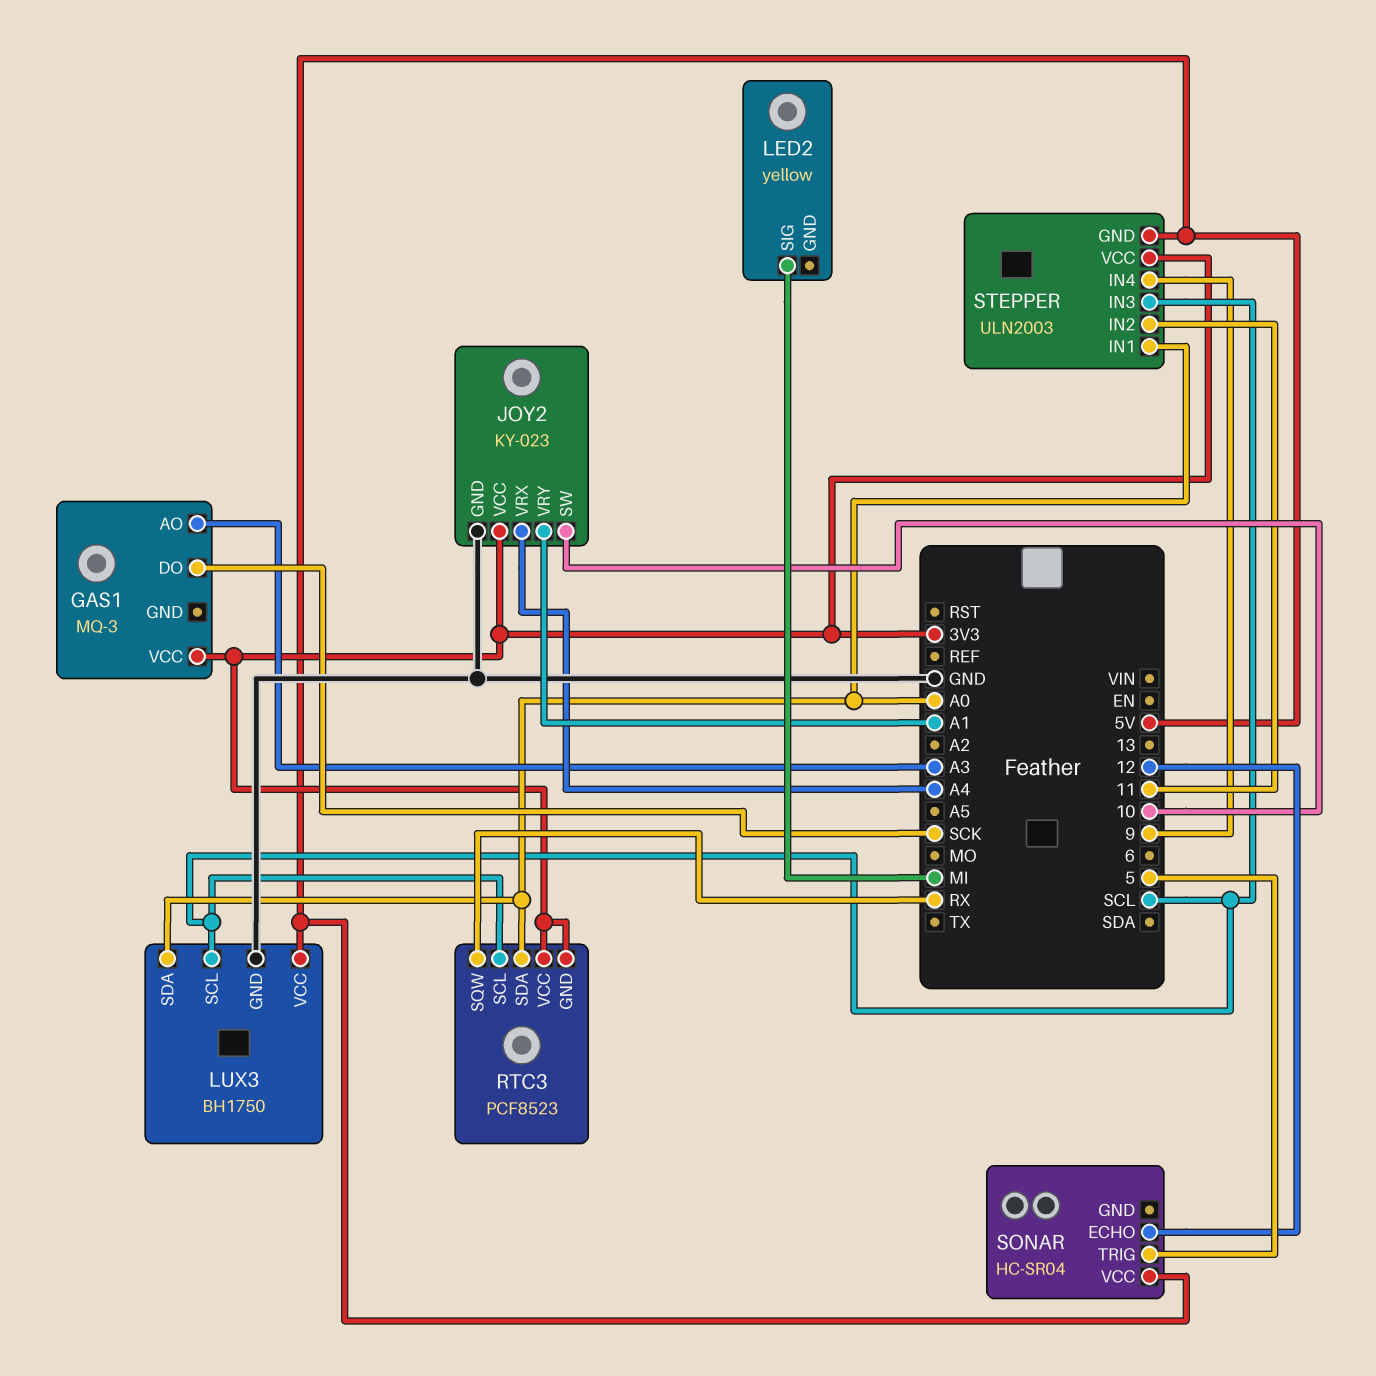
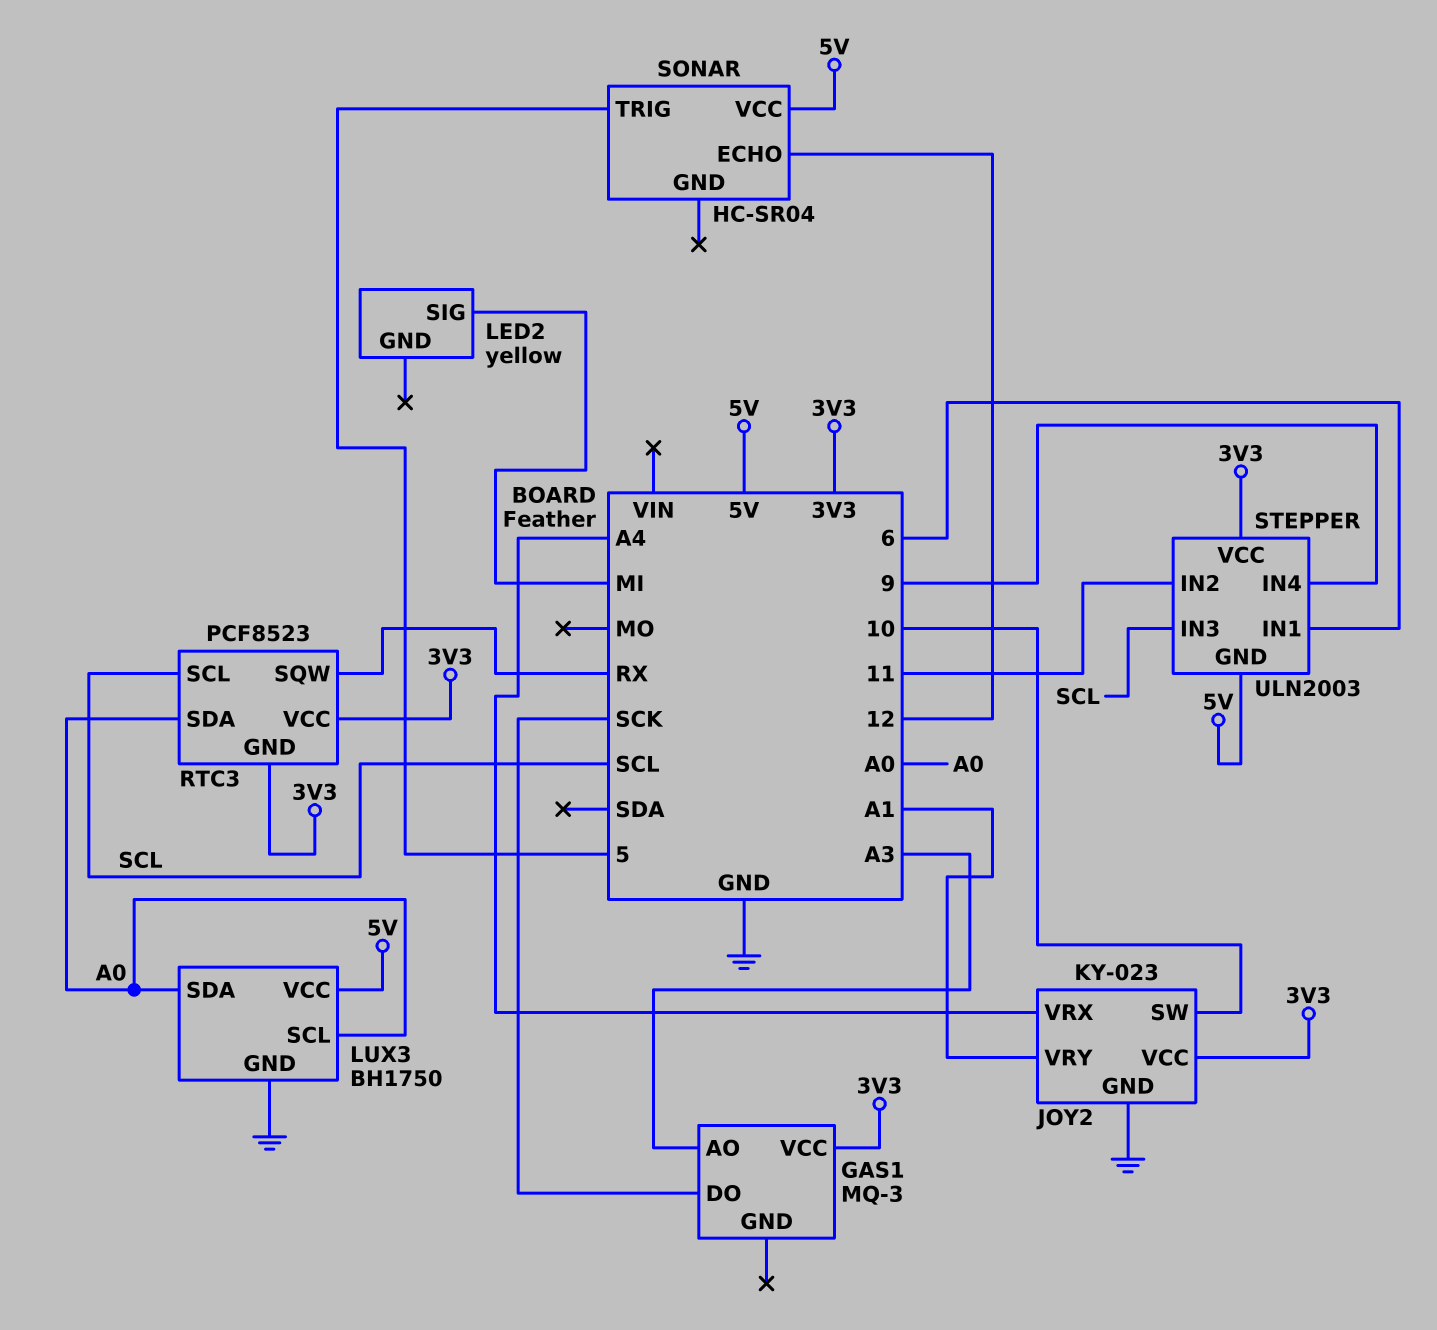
LUX3 pin SCL: SCL -> A0
STEPPER pin IN1: A0 -> 6

